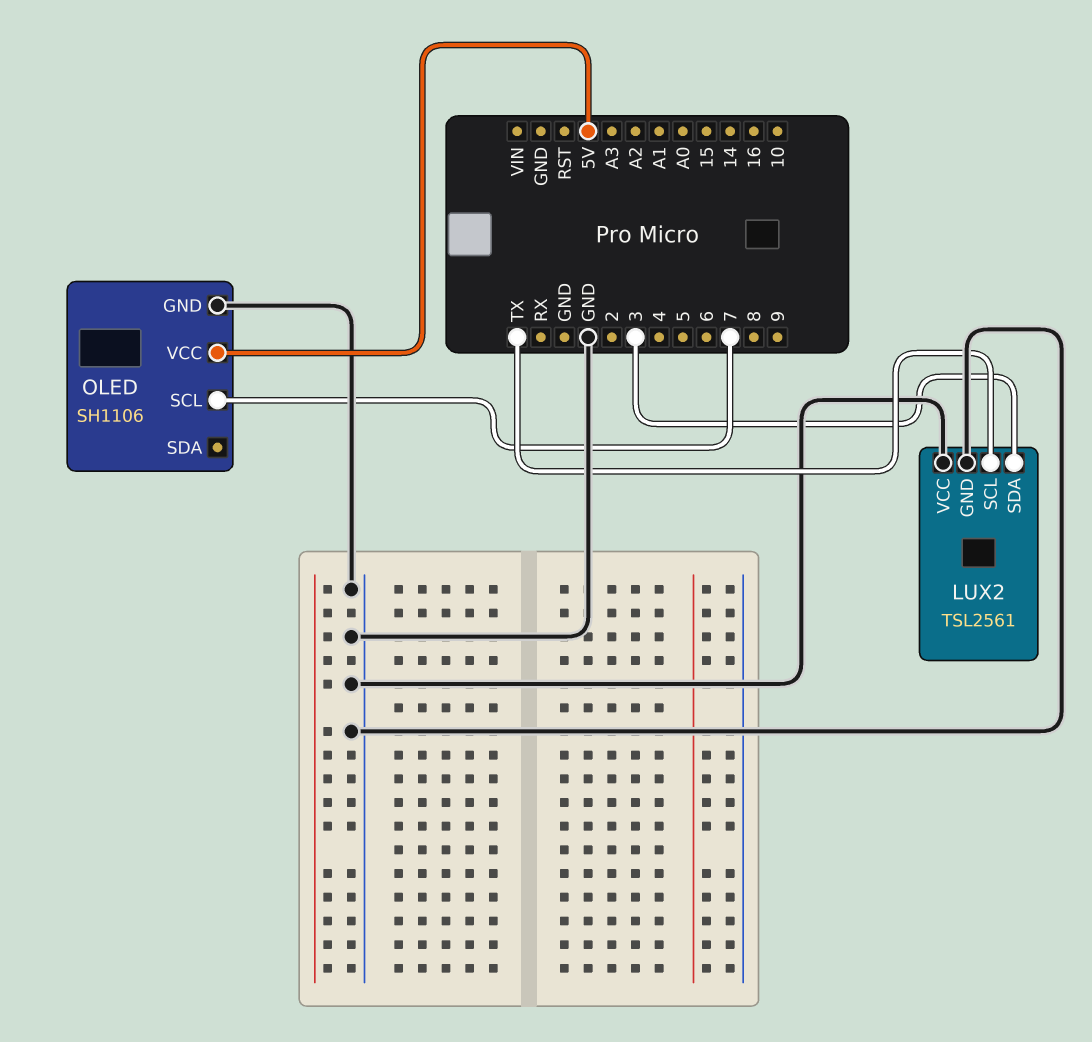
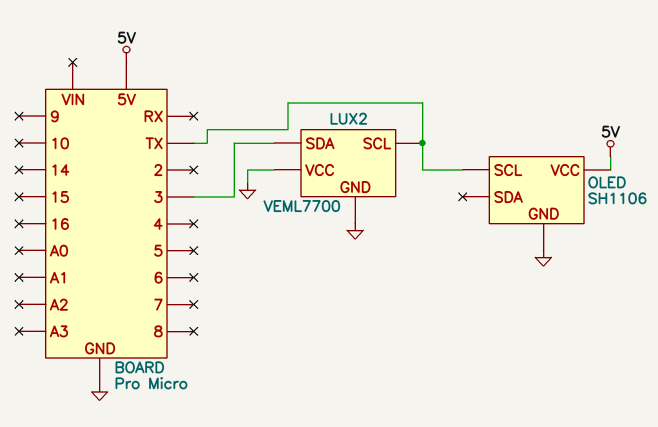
LUX2: TSL2561 -> VEML7700
OLED pin SCL: 7 -> TX

